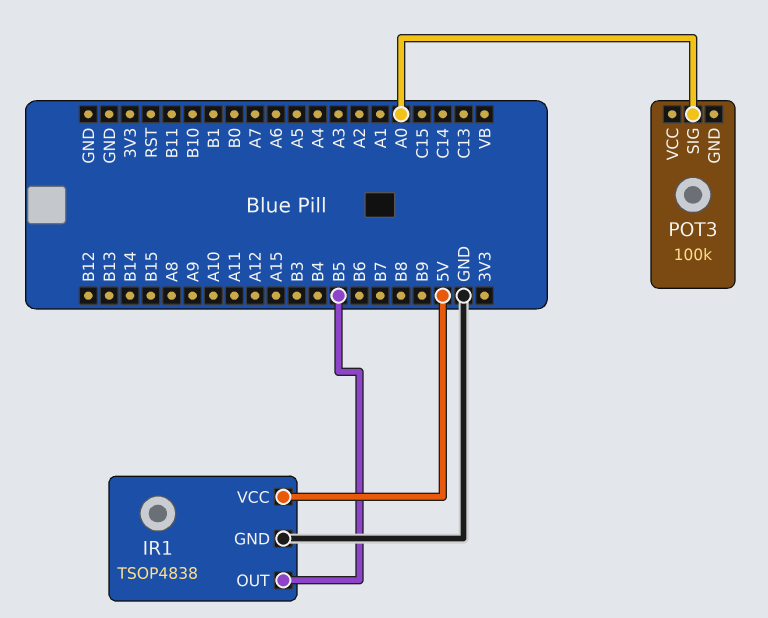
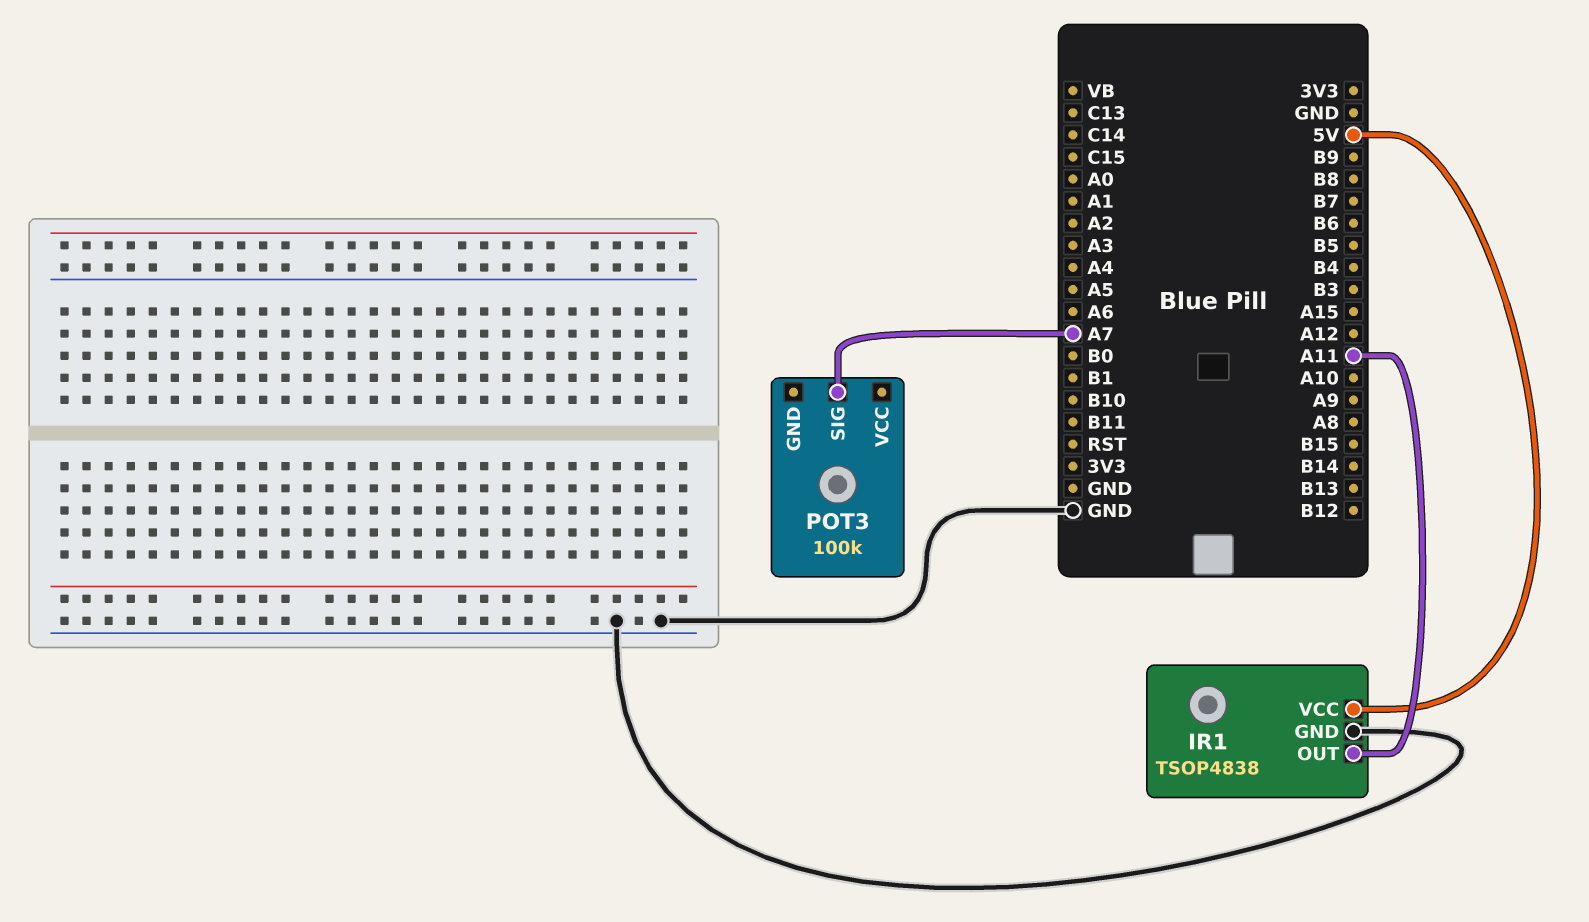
IR1 pin OUT: B5 -> A11
POT3 pin SIG: A0 -> A7

